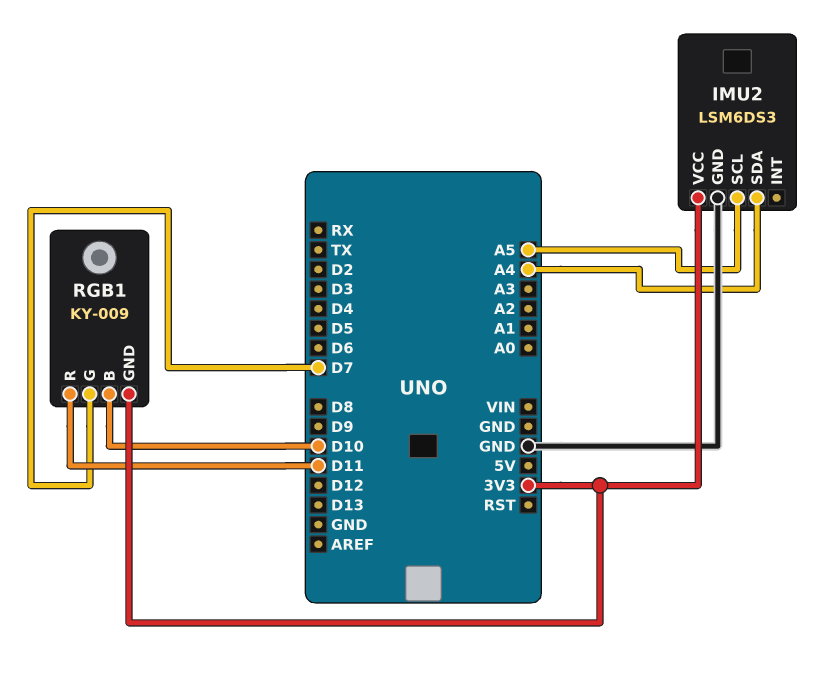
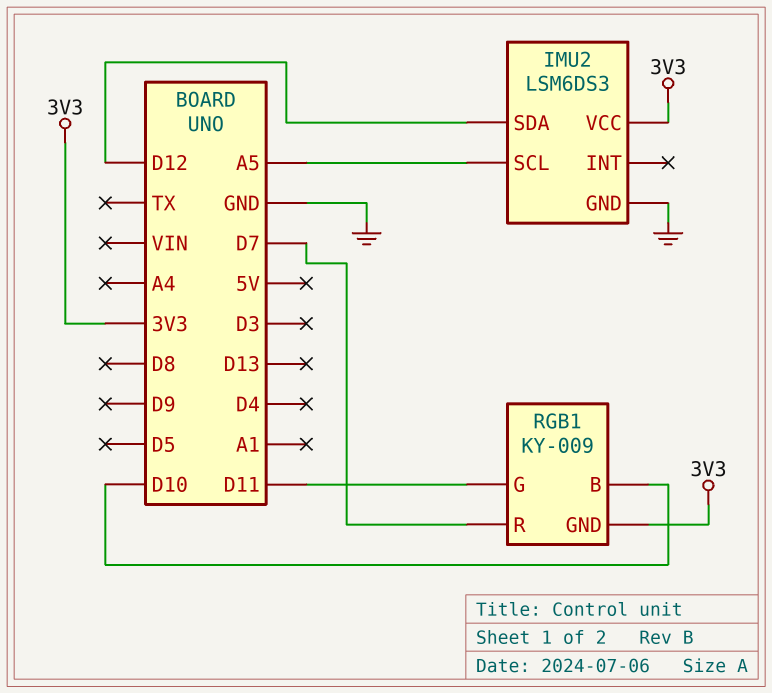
IMU2 pin SDA: A4 -> D12
RGB1 pin G: D7 -> D11
RGB1 pin R: D11 -> D7

